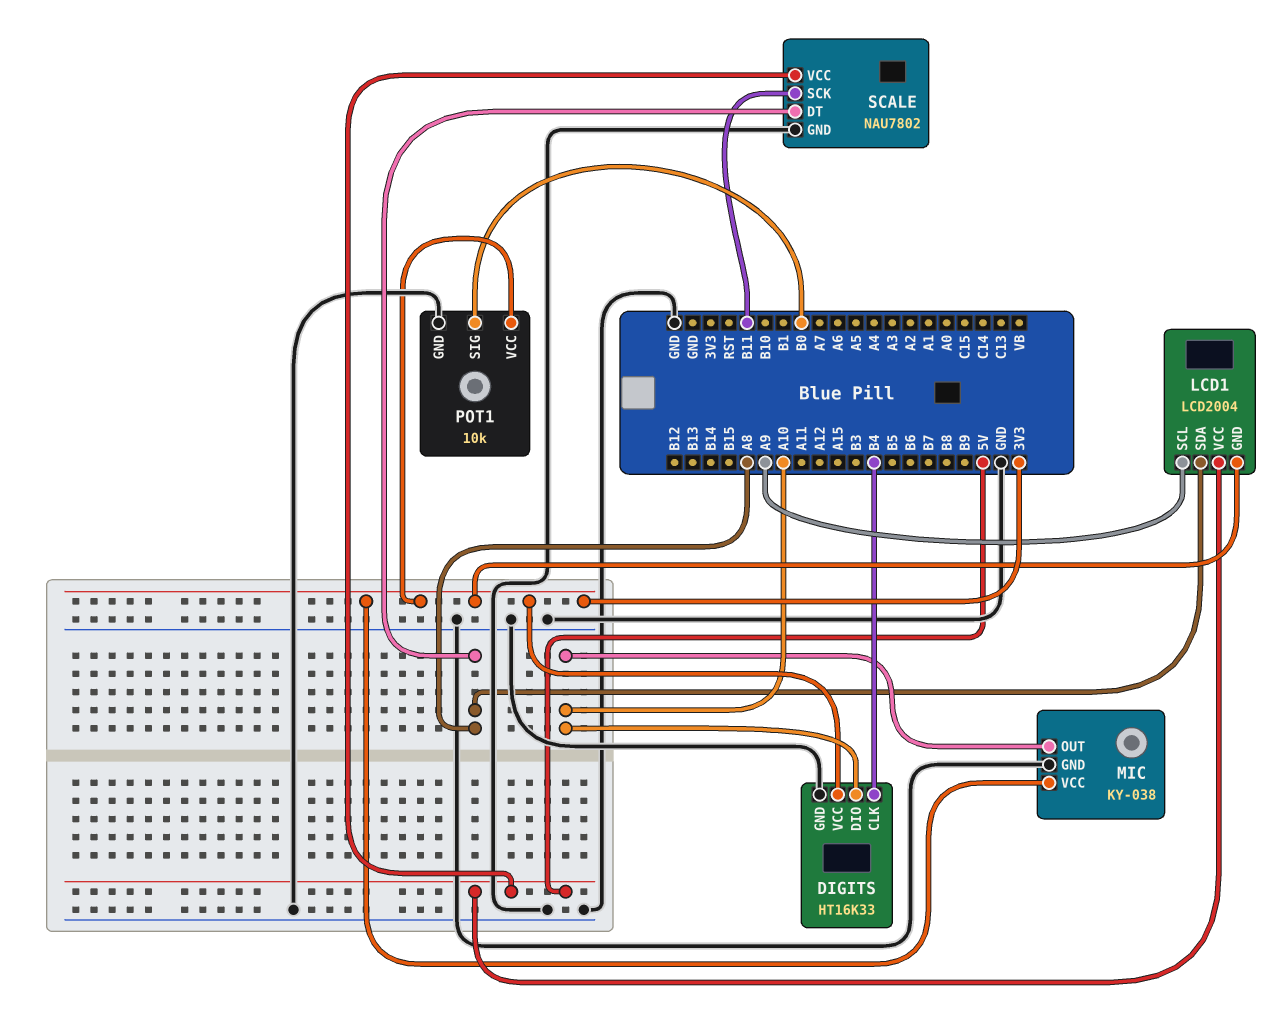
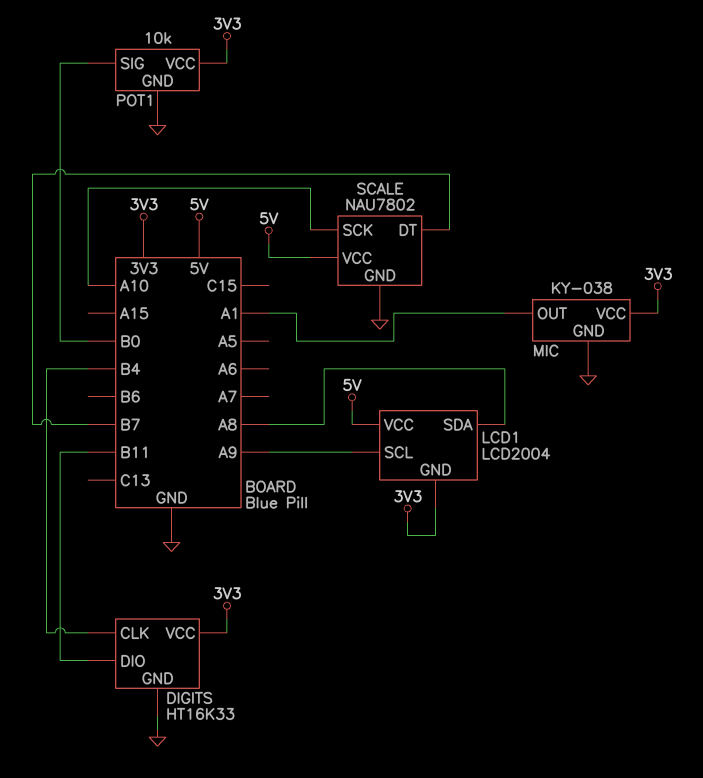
DIGITS pin DIO: A10 -> B11
MIC pin OUT: A10 -> A1
SCALE pin DT: A8 -> B7
SCALE pin SCK: B11 -> A10

